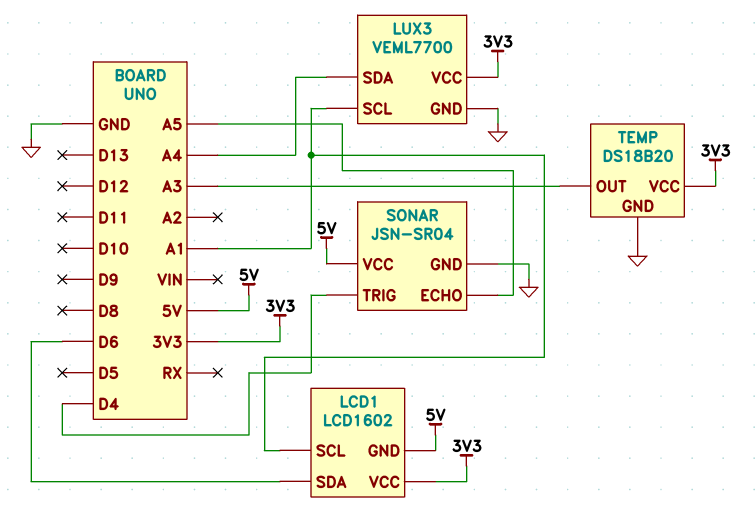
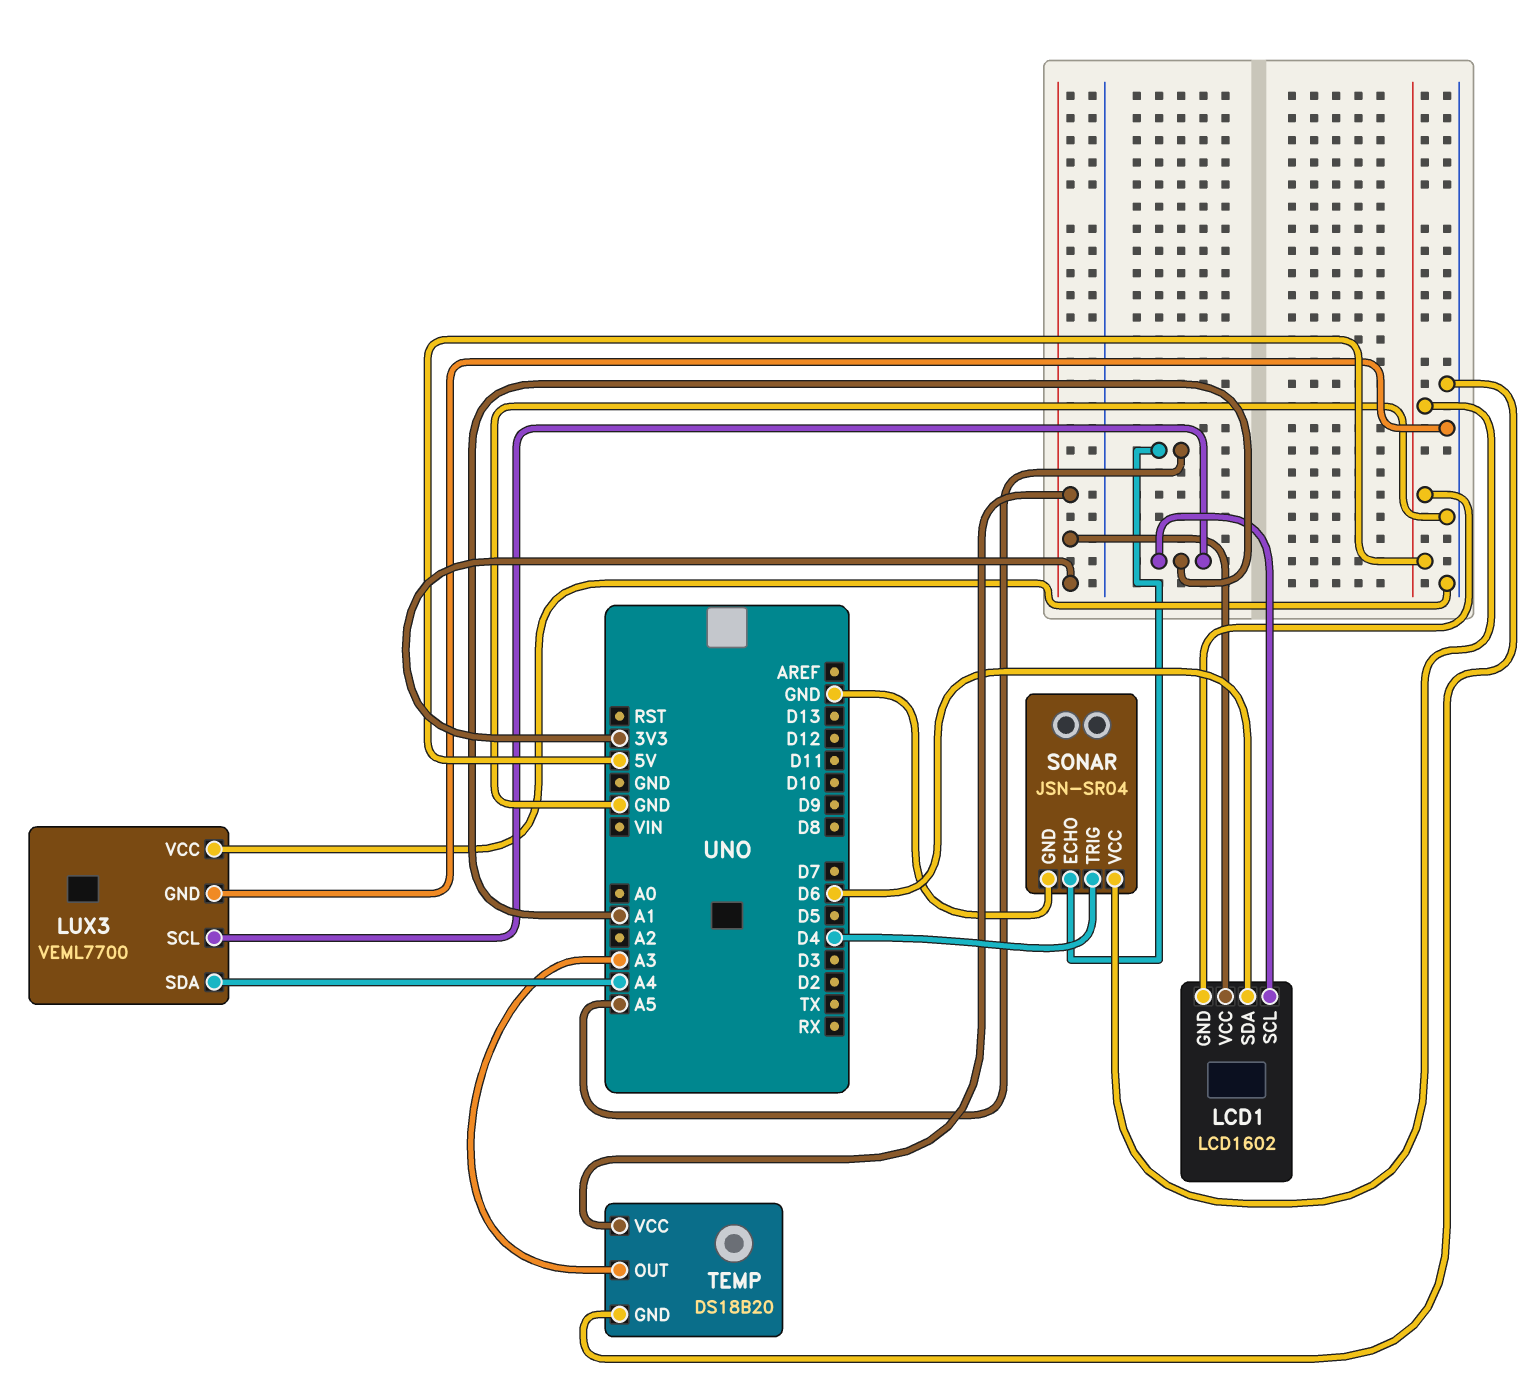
LUX3 pin VCC: 3V3 -> GND

